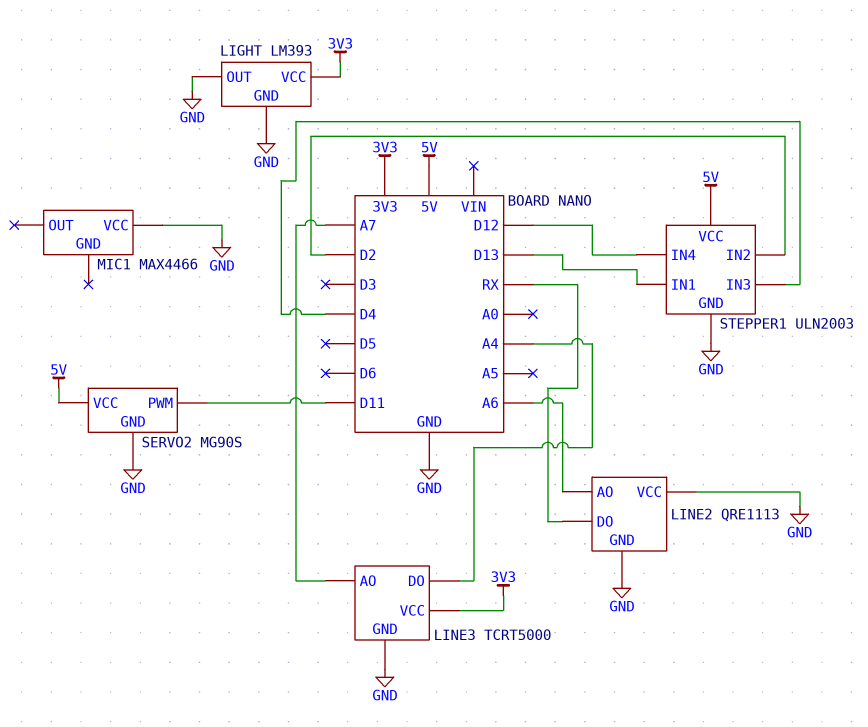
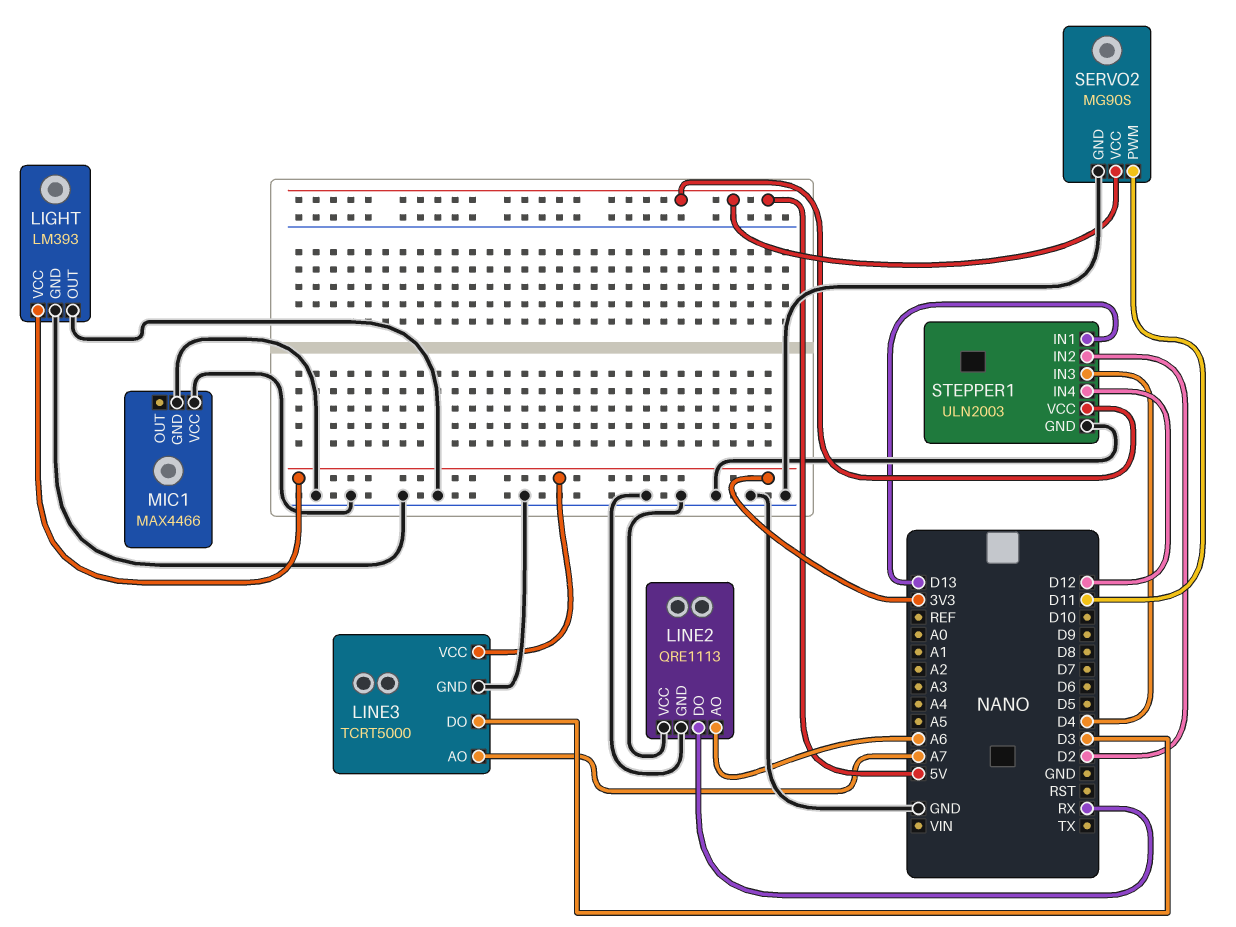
LINE3 pin DO: A4 -> D3
MIC1 pin GND: none -> GND

